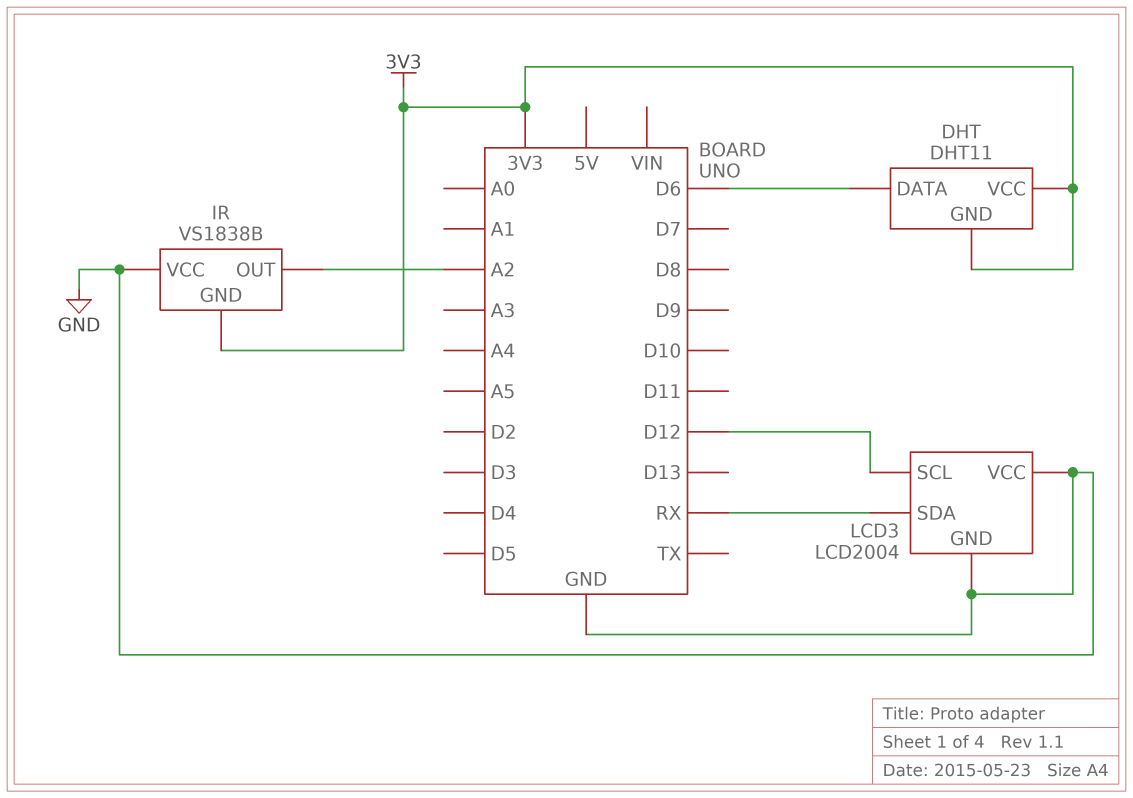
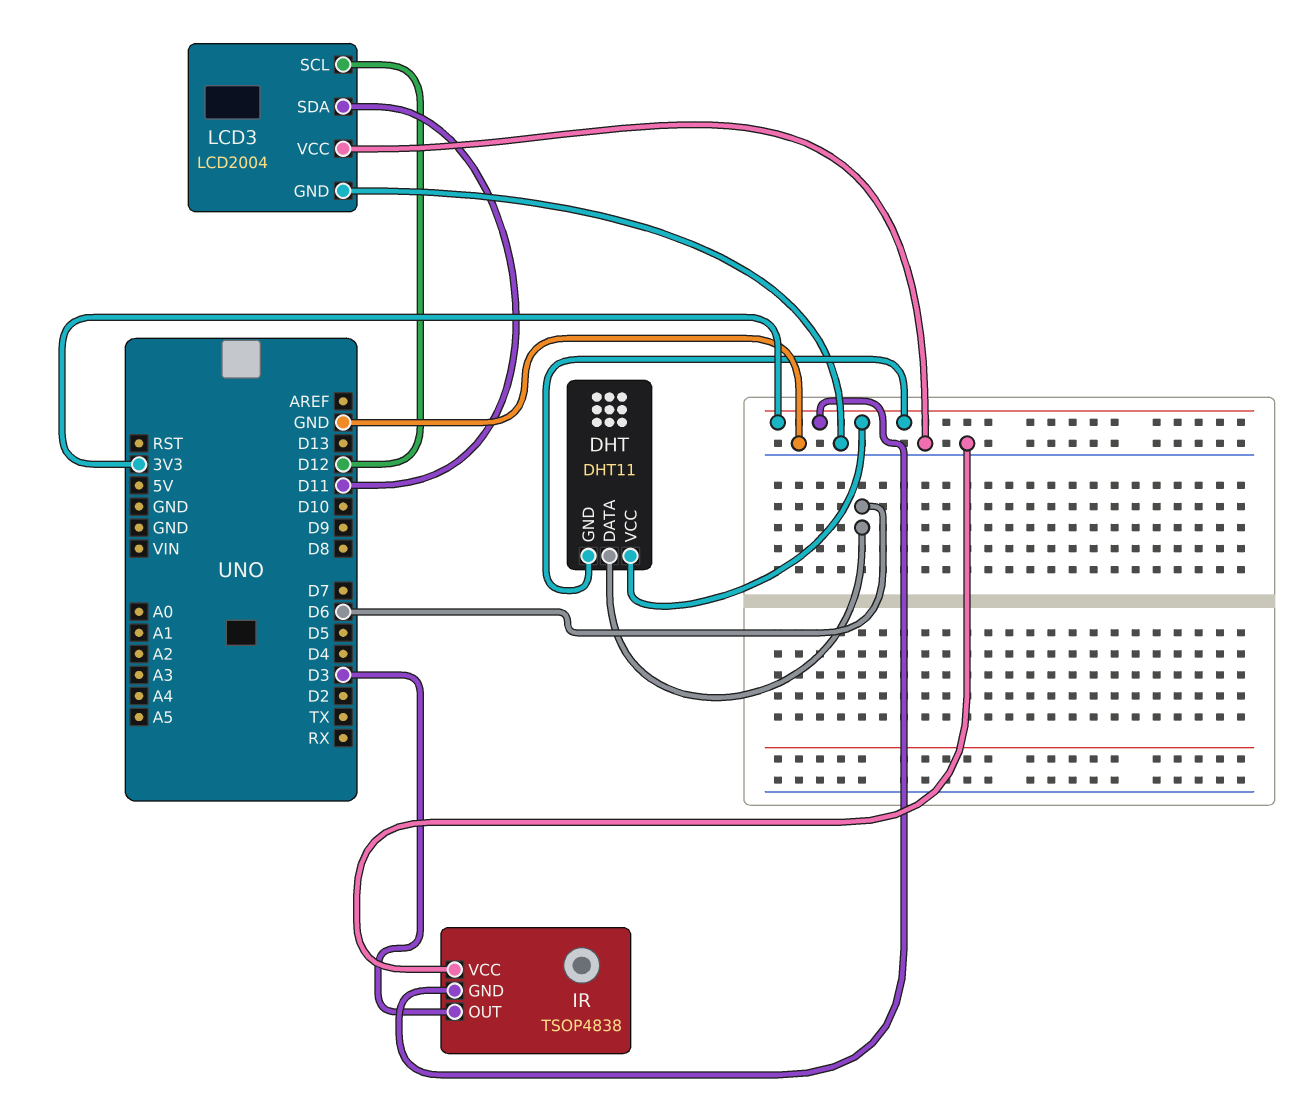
IR: VS1838B -> TSOP4838
IR pin OUT: A2 -> D3
LCD3 pin SDA: RX -> D11

